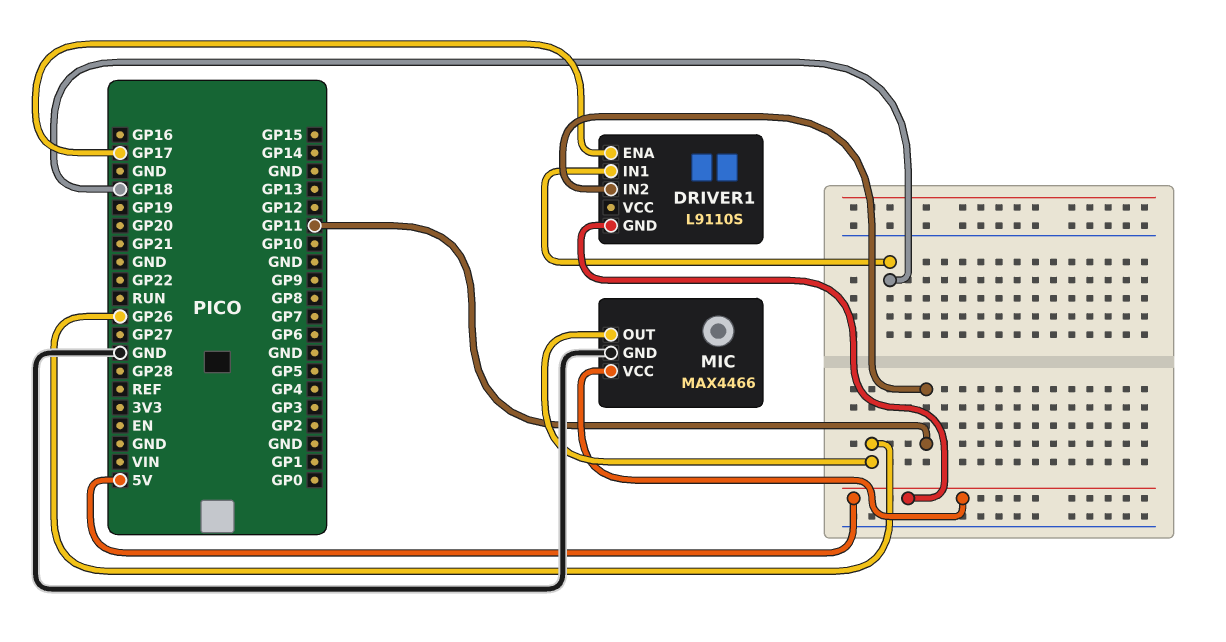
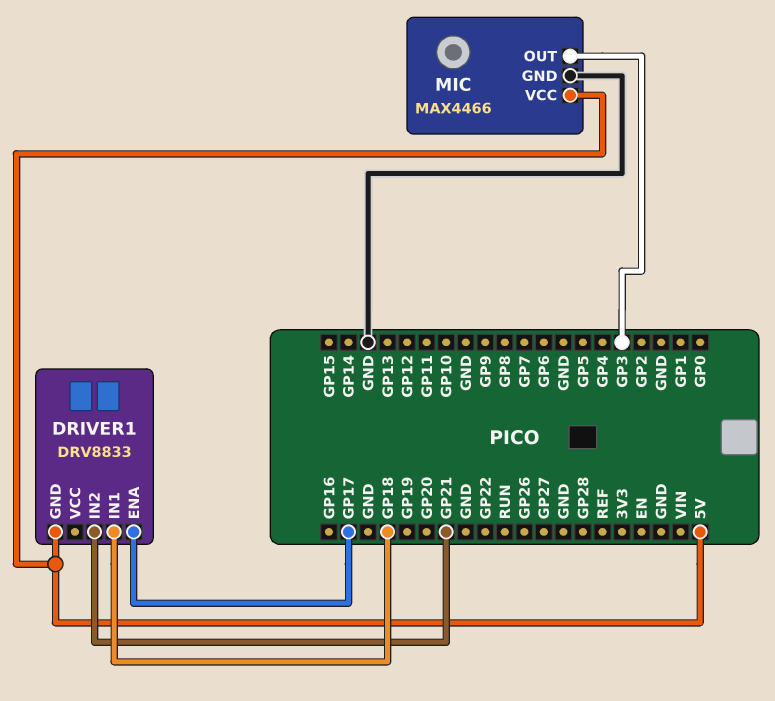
DRIVER1: L9110S -> DRV8833
DRIVER1 pin IN2: GP11 -> GP21
MIC pin OUT: GP26 -> GP3

